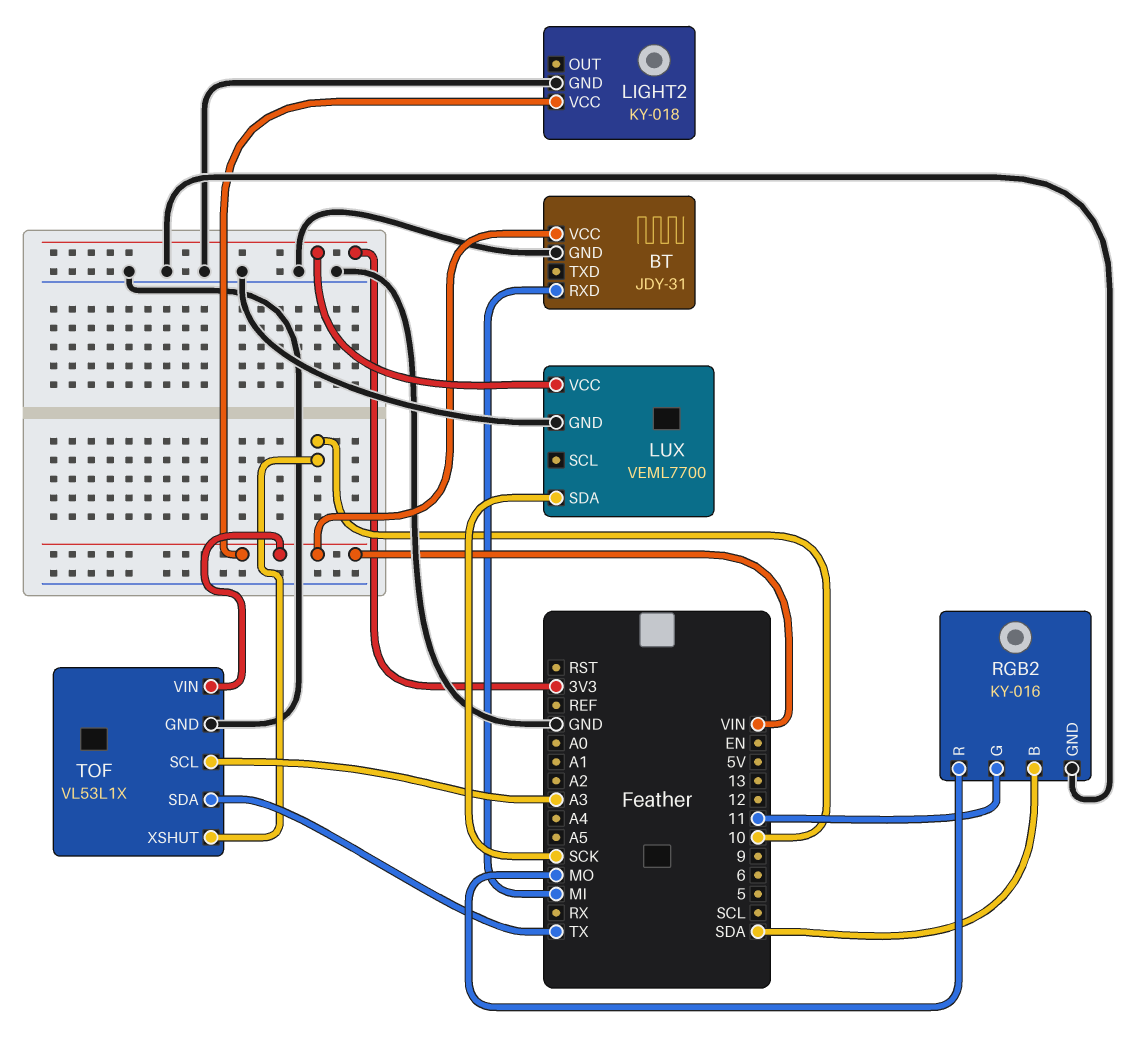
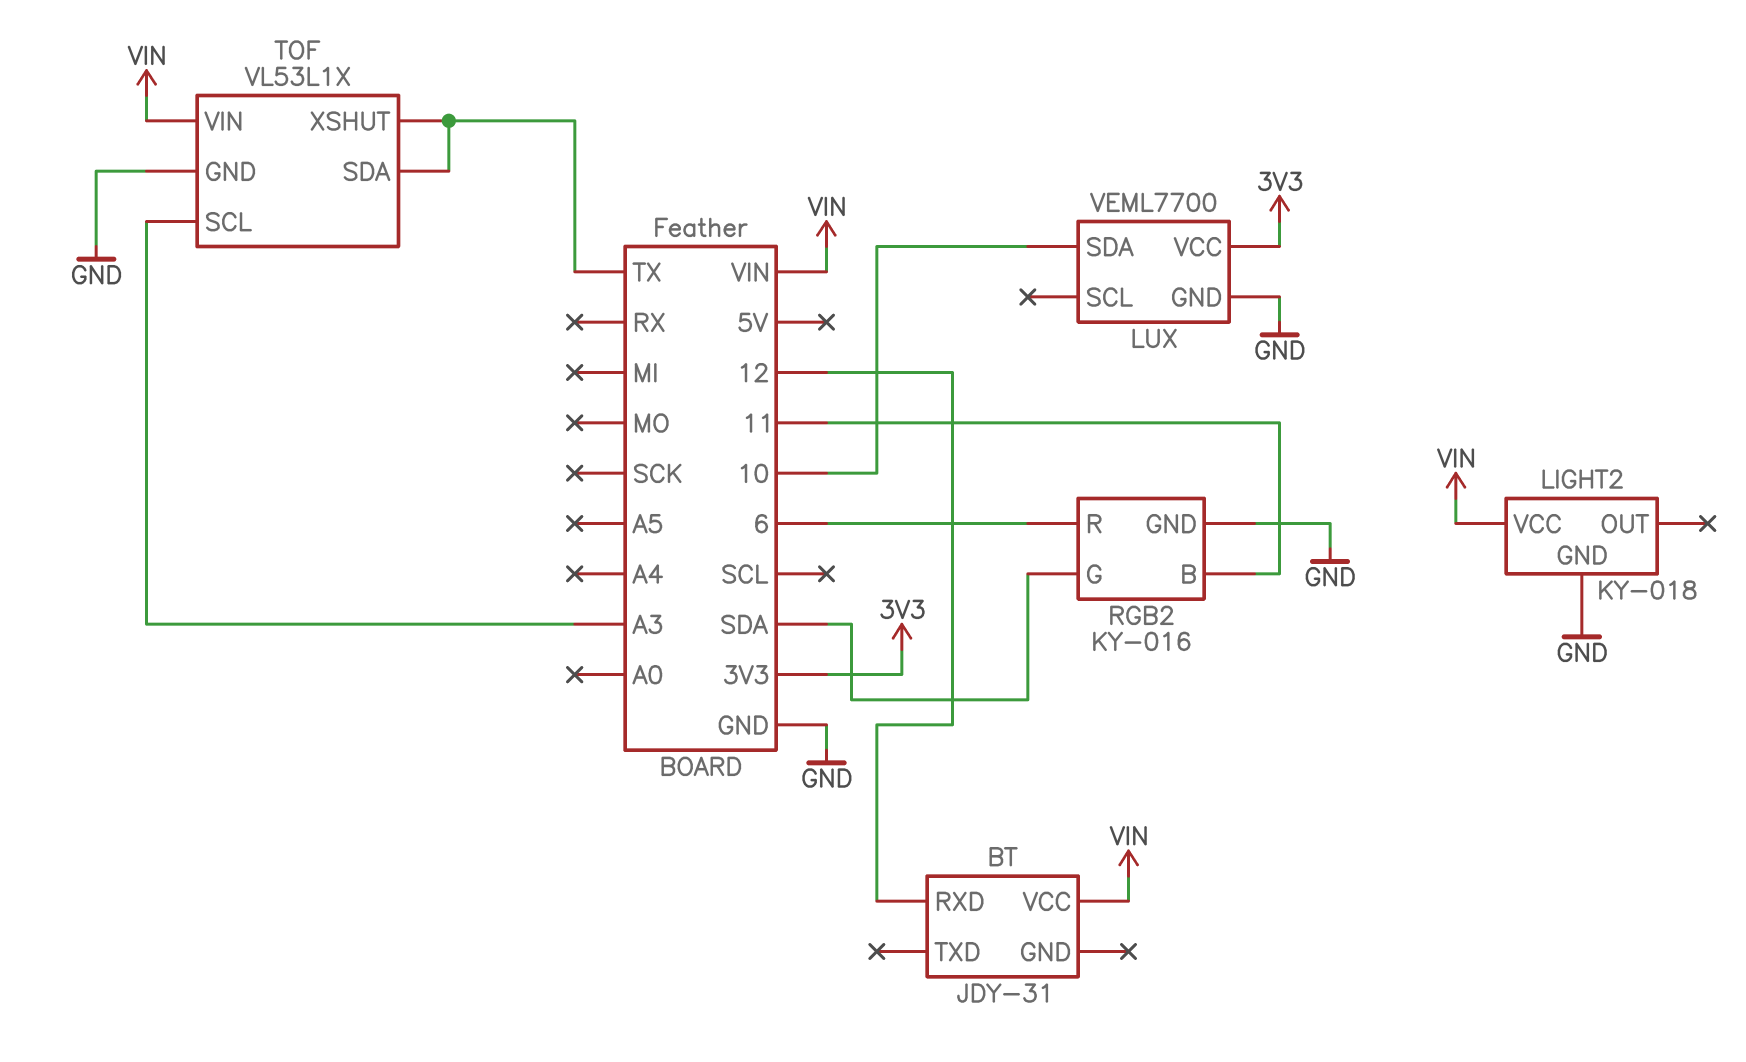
BT pin GND: GND -> none
BT pin RXD: MI -> 12
LUX pin SDA: SCK -> 10
RGB2 pin B: SDA -> 11
RGB2 pin G: 11 -> SDA
RGB2 pin R: MO -> 6
TOF pin XSHUT: 10 -> TX

